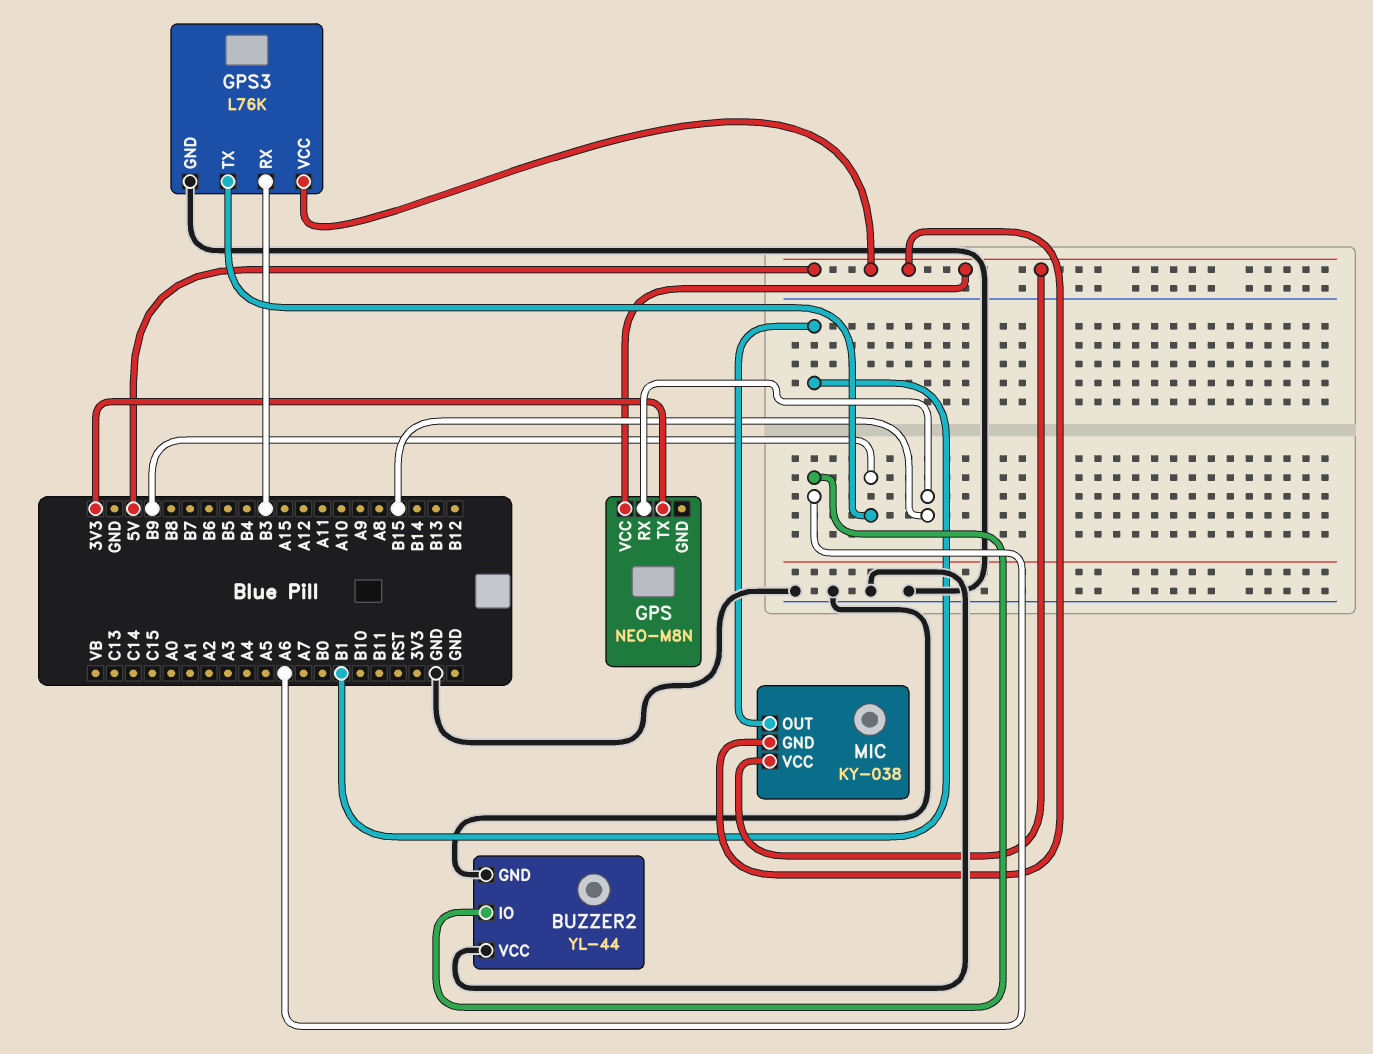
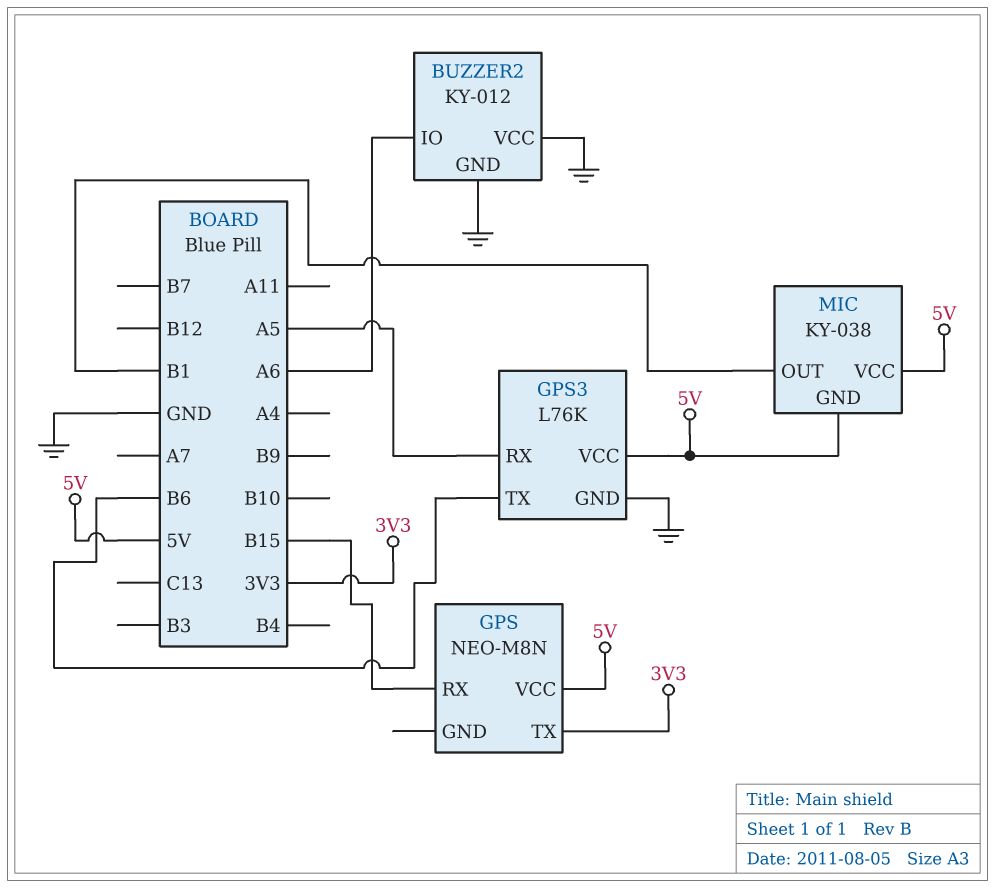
BUZZER2: YL-44 -> KY-012
GPS3 pin RX: B3 -> A5
GPS3 pin TX: B9 -> B6

